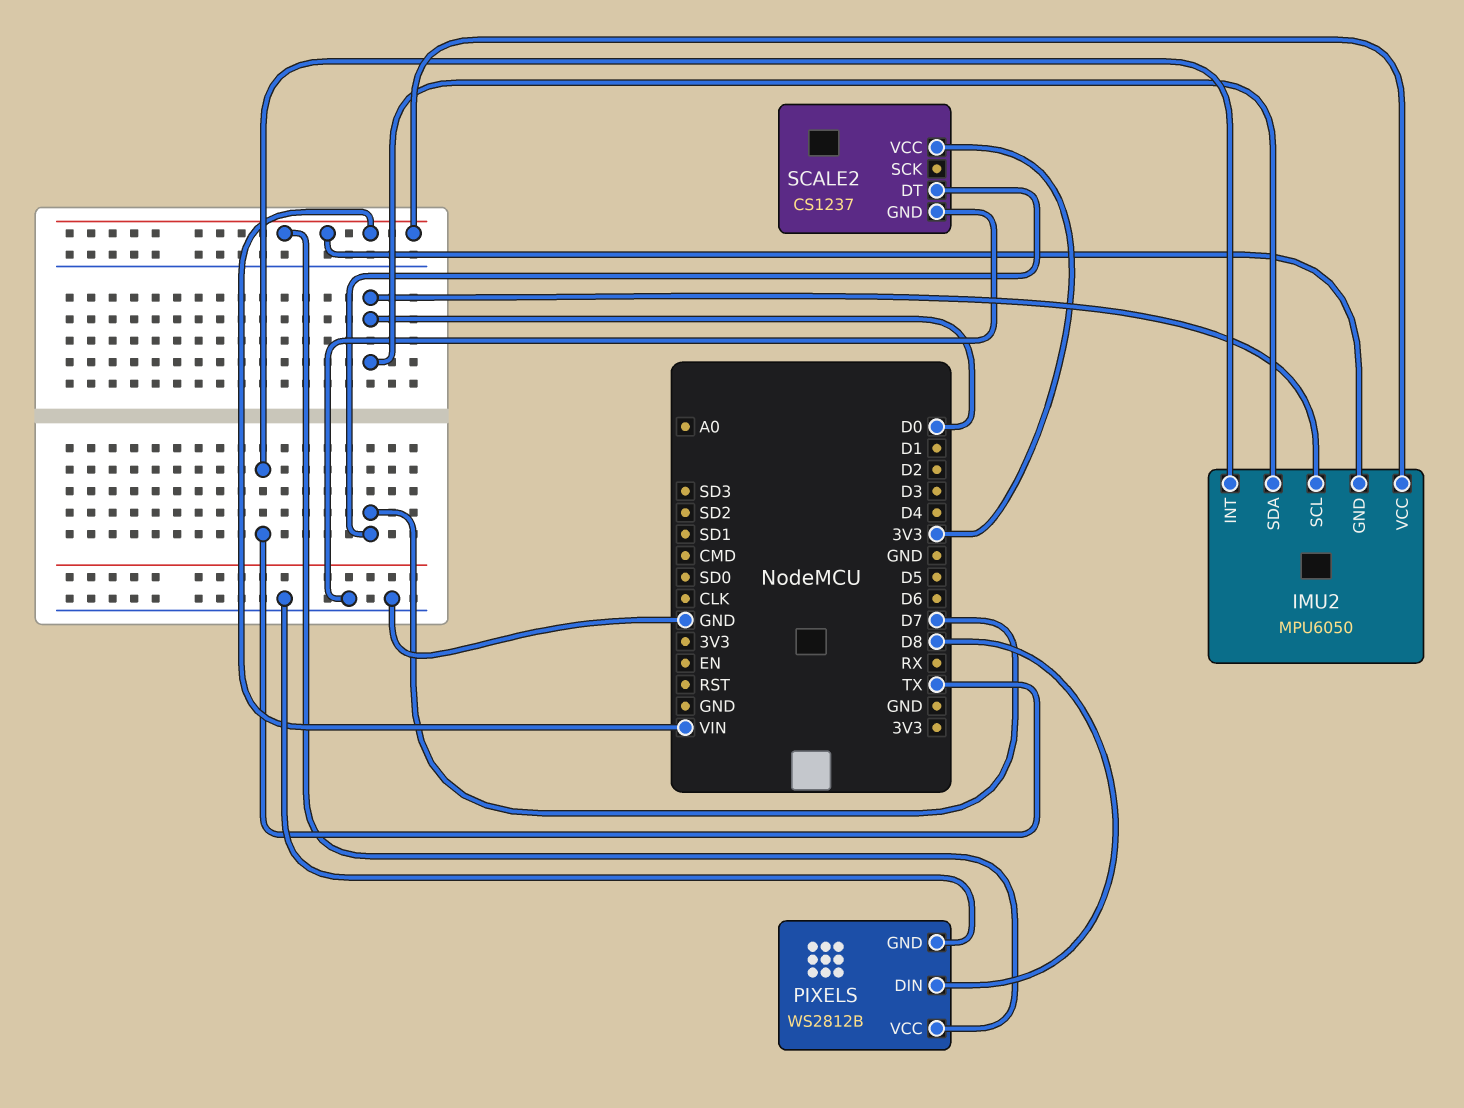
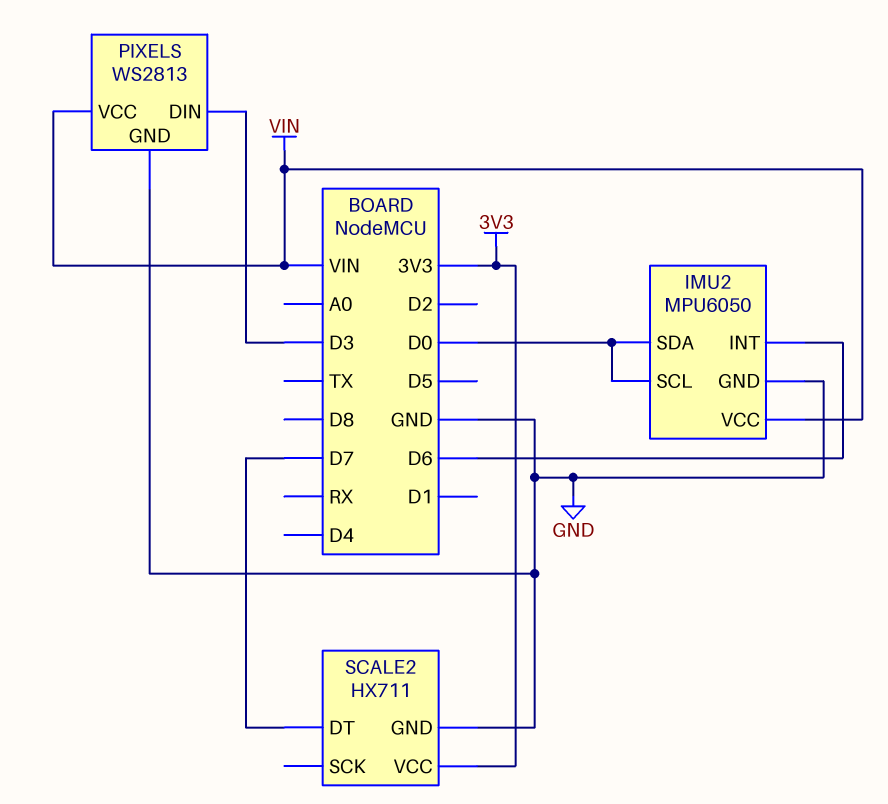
IMU2 pin GND: VIN -> GND
IMU2 pin INT: TX -> D6
PIXELS: WS2812B -> WS2813
PIXELS pin DIN: D8 -> D3
SCALE2: CS1237 -> HX711

